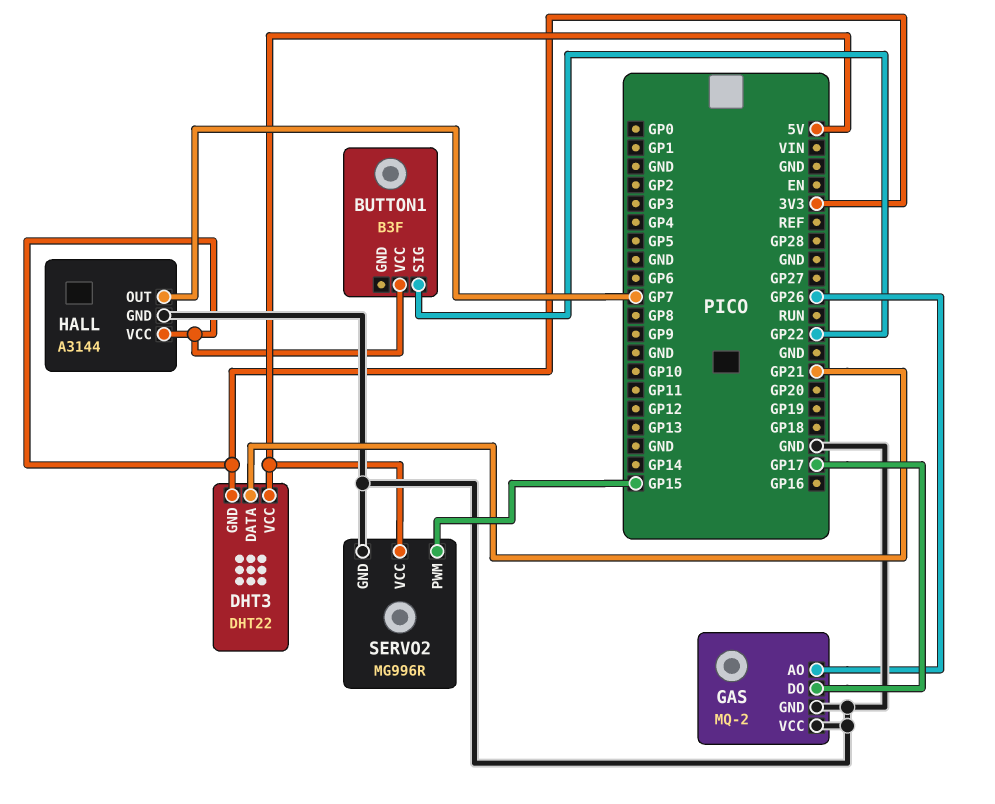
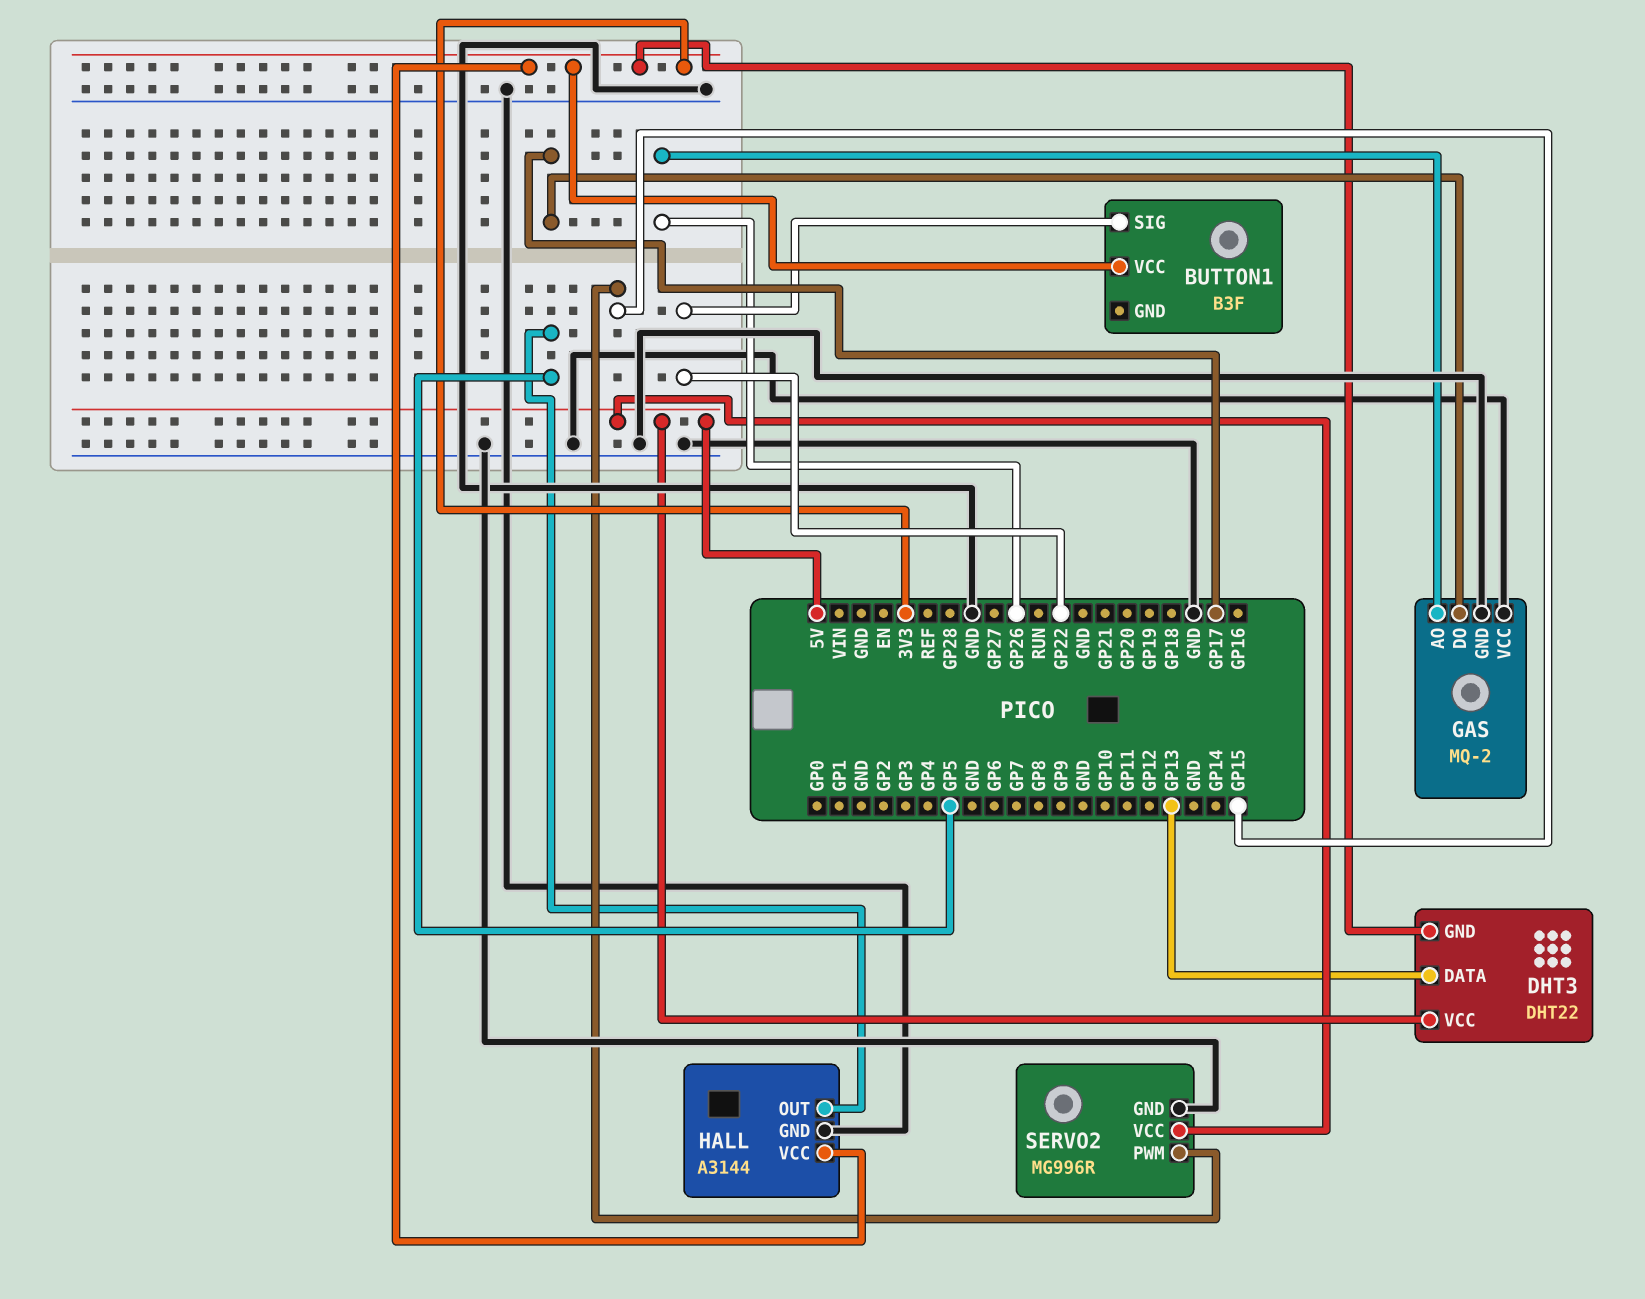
DHT3 pin DATA: GP21 -> GP13
HALL pin OUT: GP7 -> GP5

